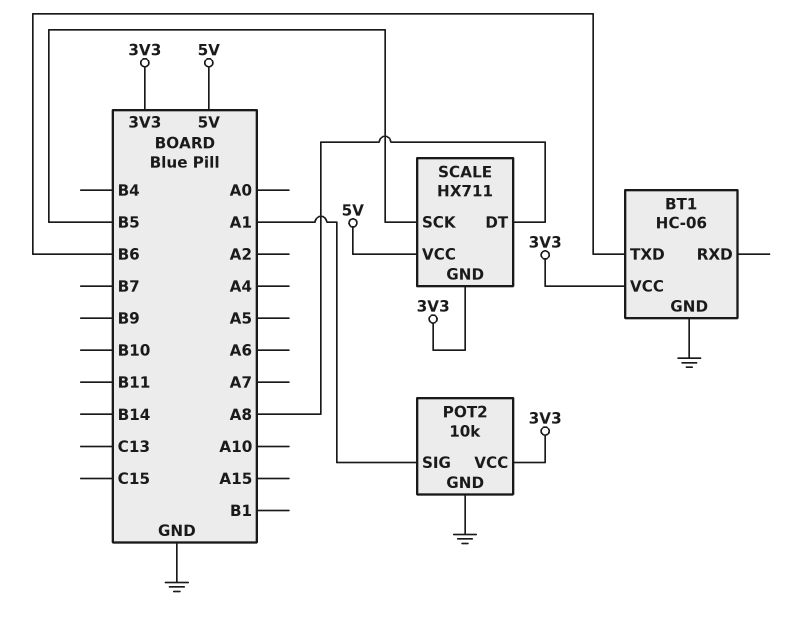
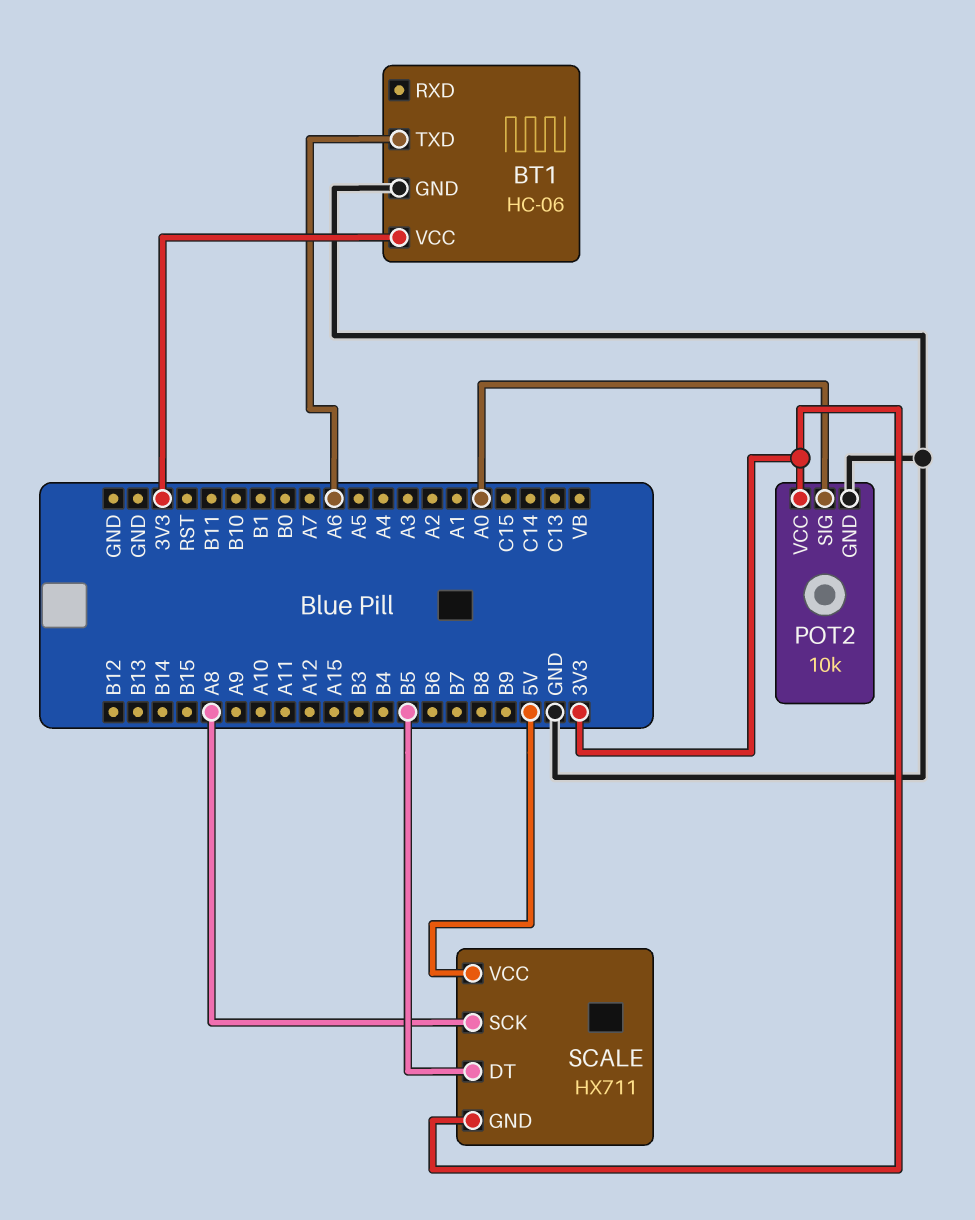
BT1 pin TXD: B6 -> A6
POT2 pin SIG: A1 -> A0
SCALE pin DT: A8 -> B5
SCALE pin SCK: B5 -> A8

